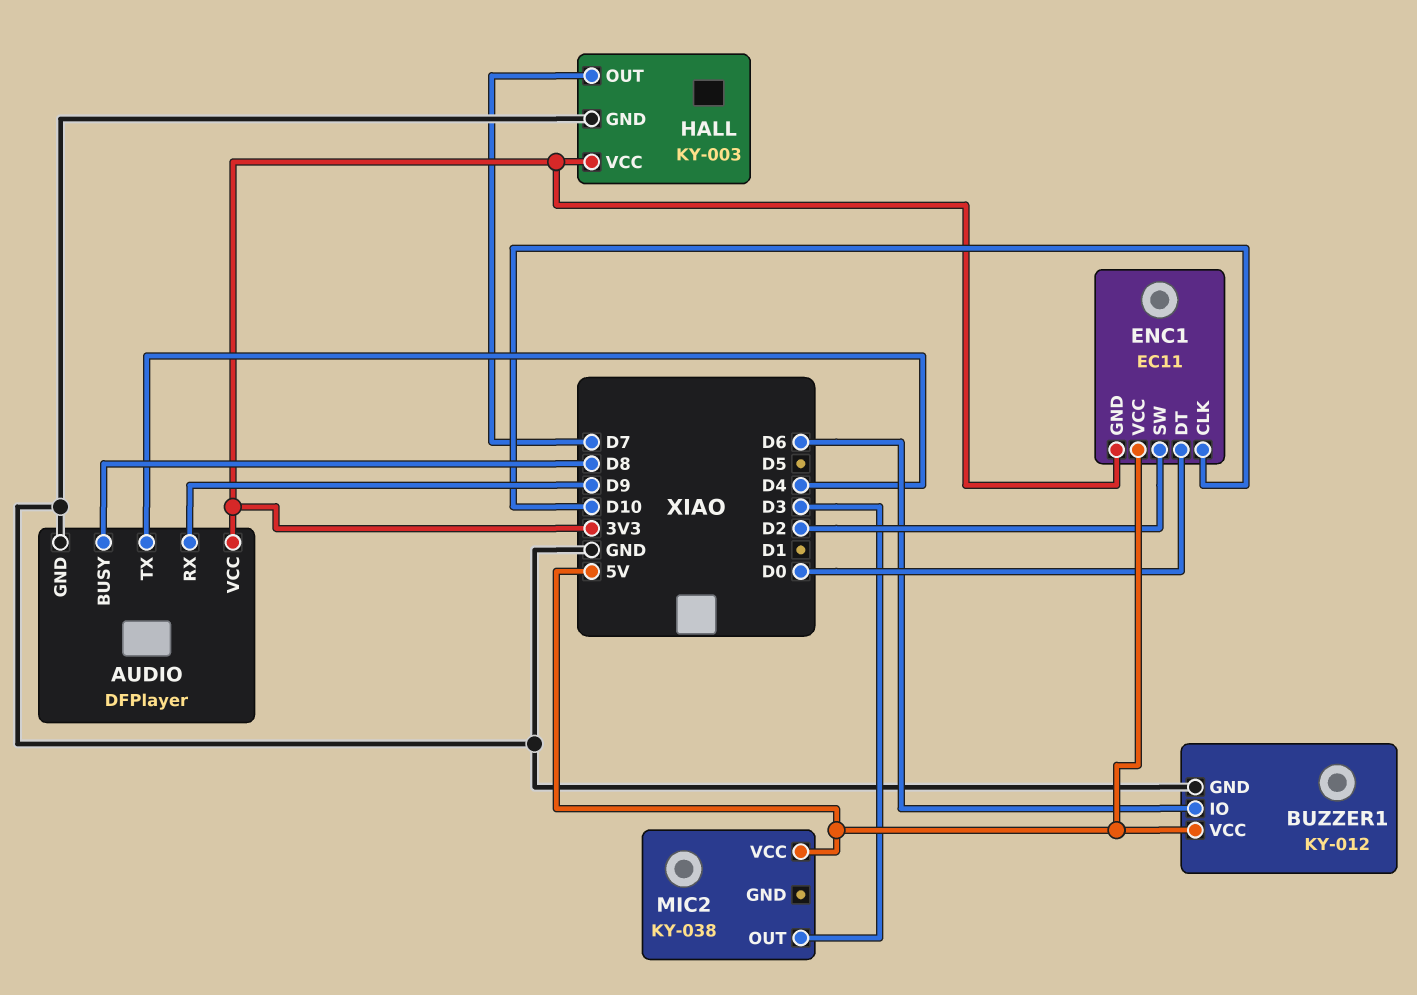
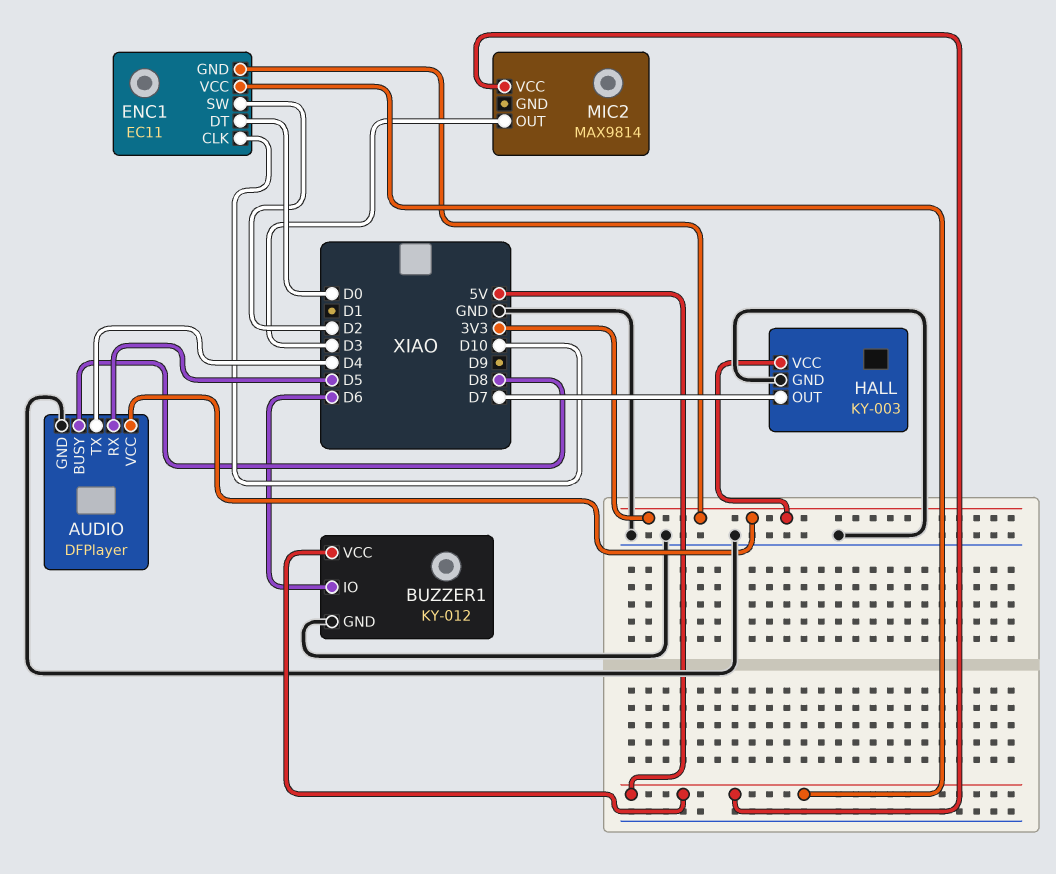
AUDIO pin RX: D9 -> D5
MIC2: KY-038 -> MAX9814

